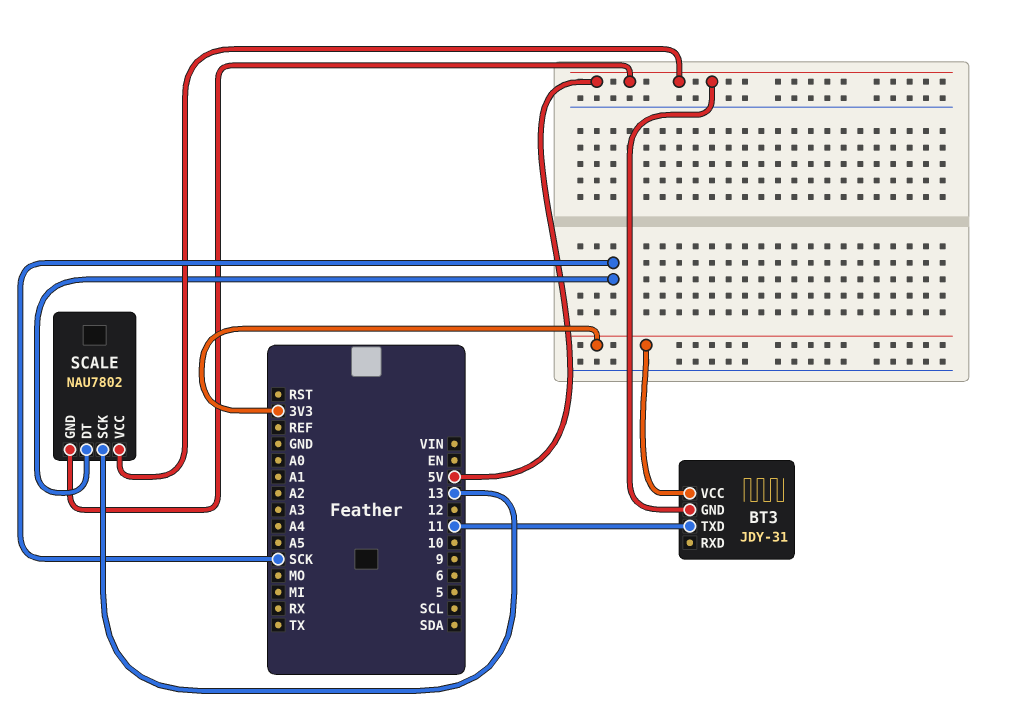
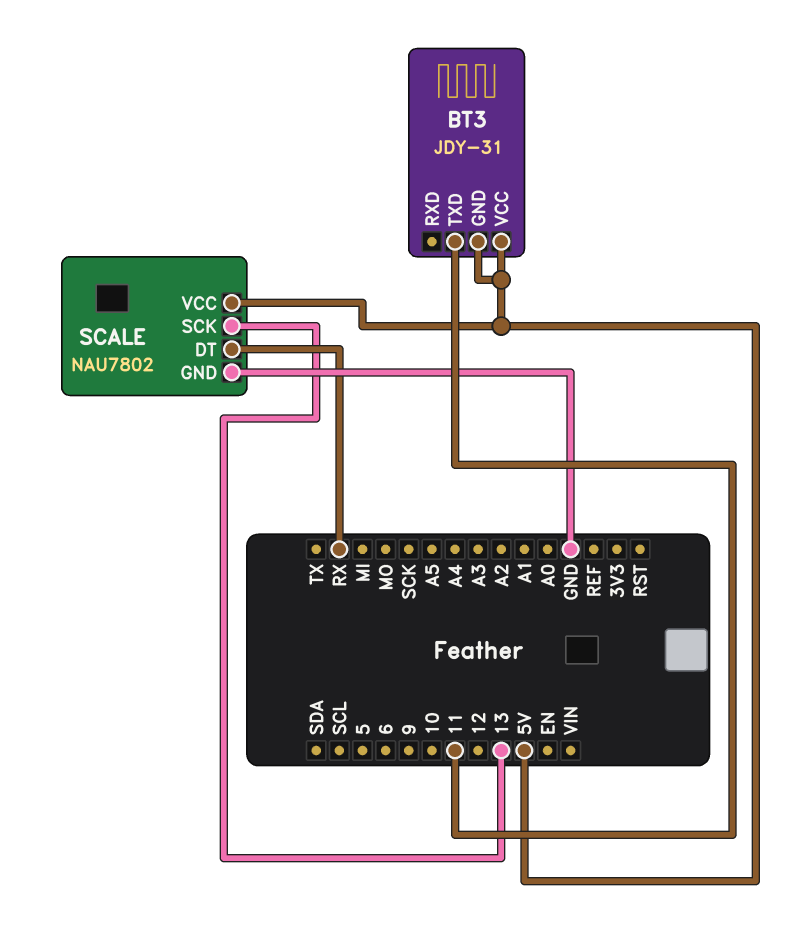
BT3 pin VCC: 3V3 -> 5V
SCALE pin DT: SCK -> RX
SCALE pin GND: 5V -> GND

